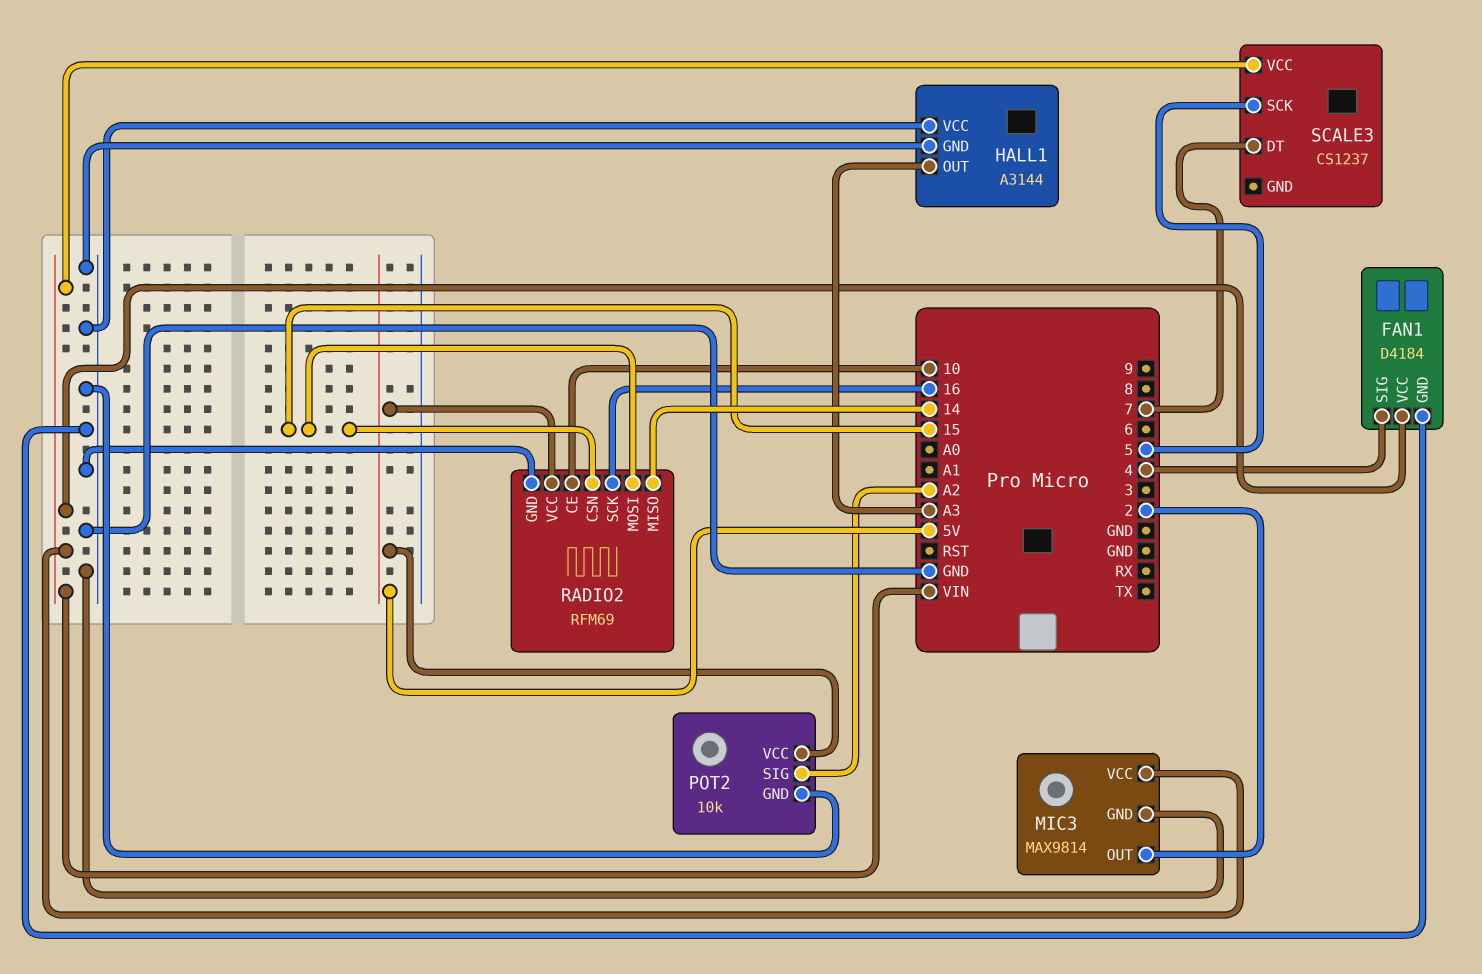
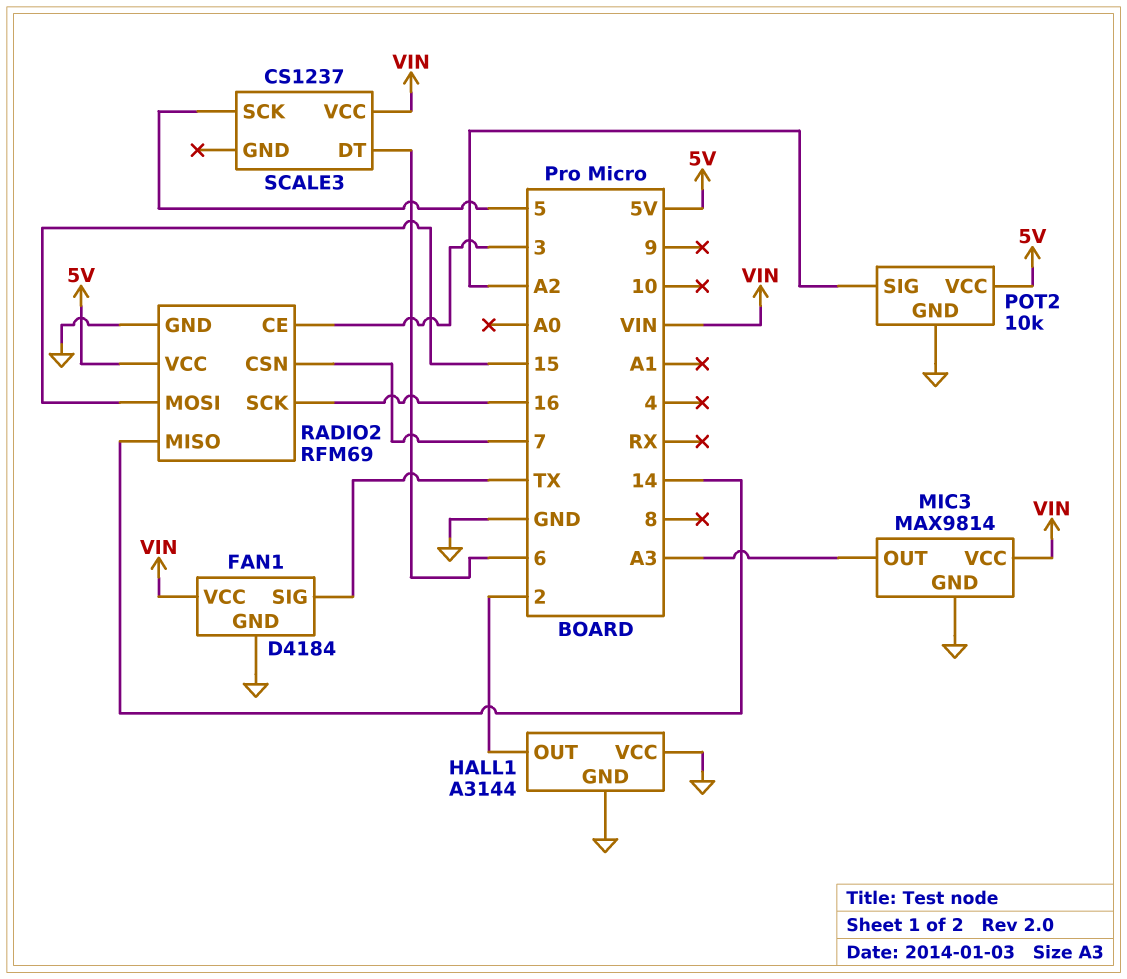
FAN1 pin SIG: 4 -> TX
HALL1 pin OUT: A3 -> 2
MIC3 pin OUT: 2 -> A3
RADIO2 pin CE: 10 -> 3
RADIO2 pin CSN: 15 -> 7
SCALE3 pin DT: 7 -> 6

